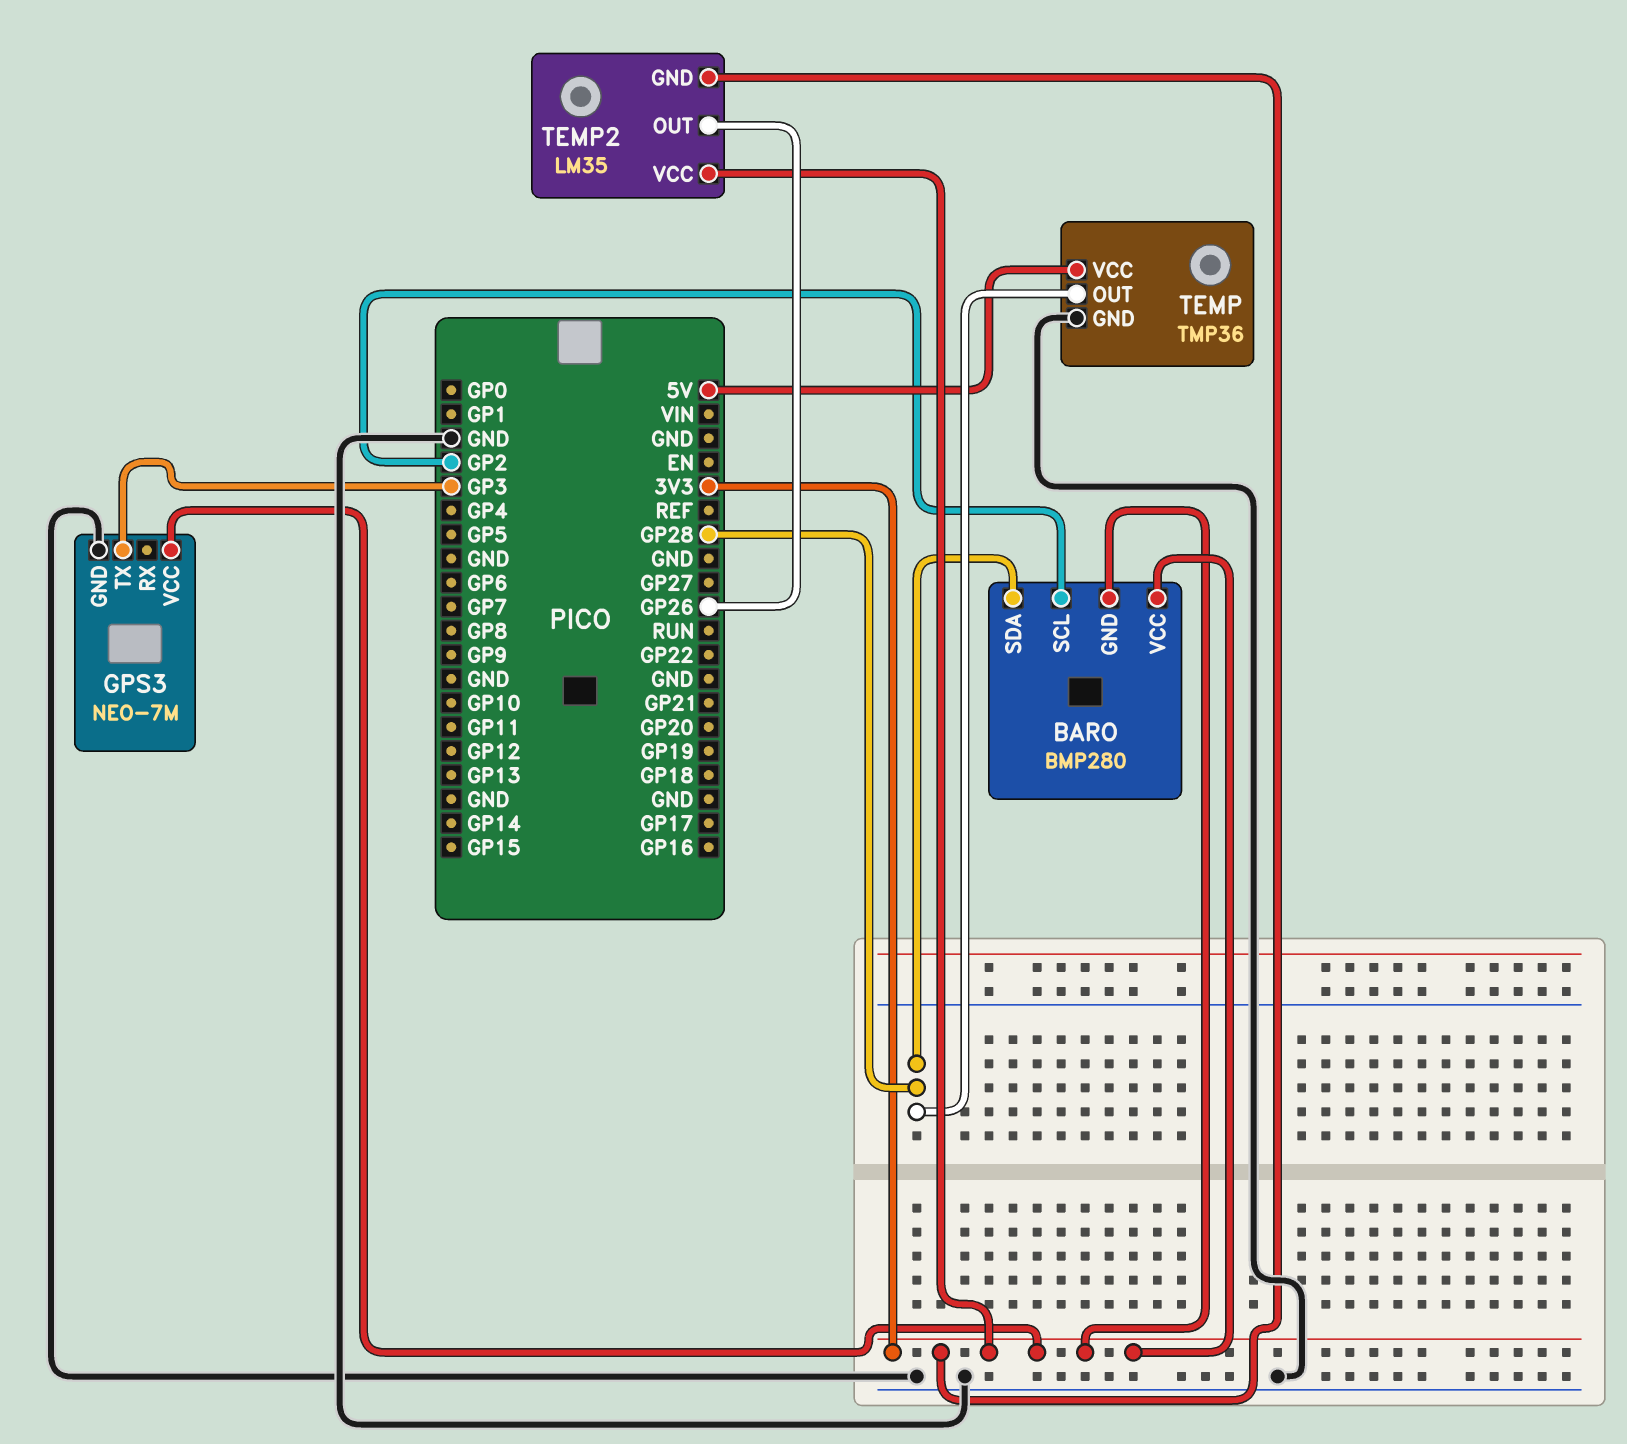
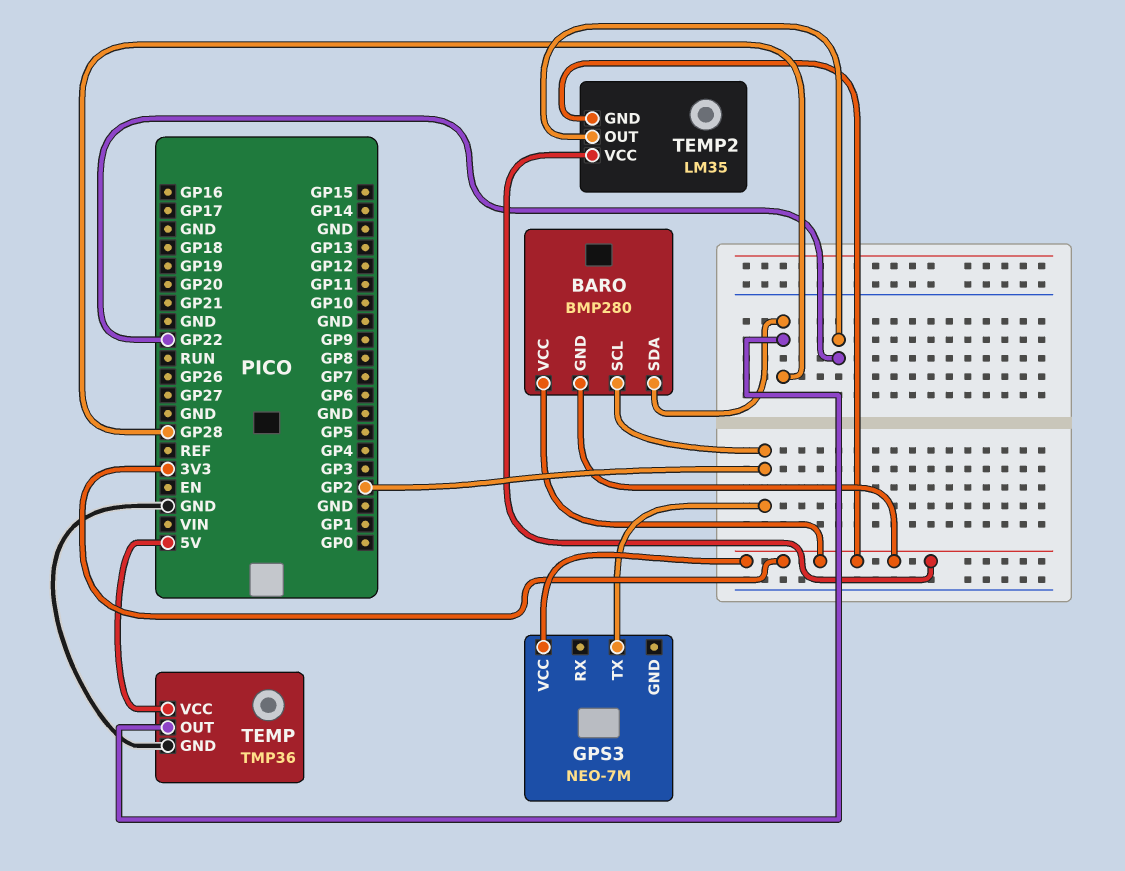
GPS3 pin GND: GND -> none
GPS3 pin TX: GP3 -> GP2
TEMP2 pin OUT: GP26 -> GP22

